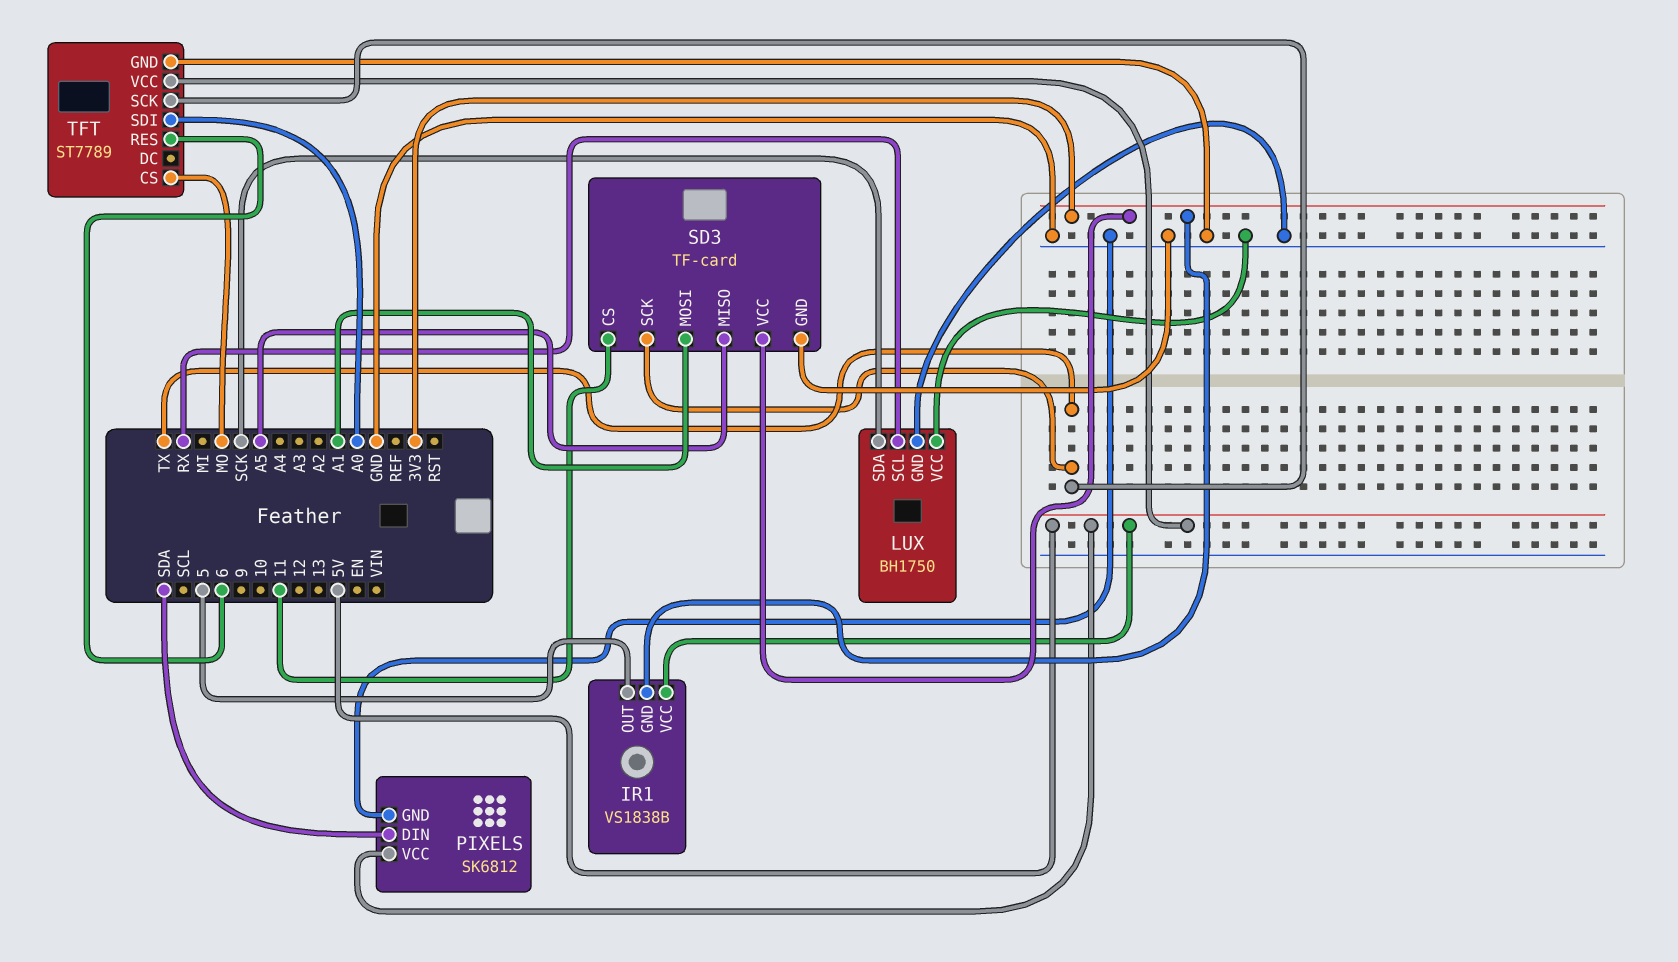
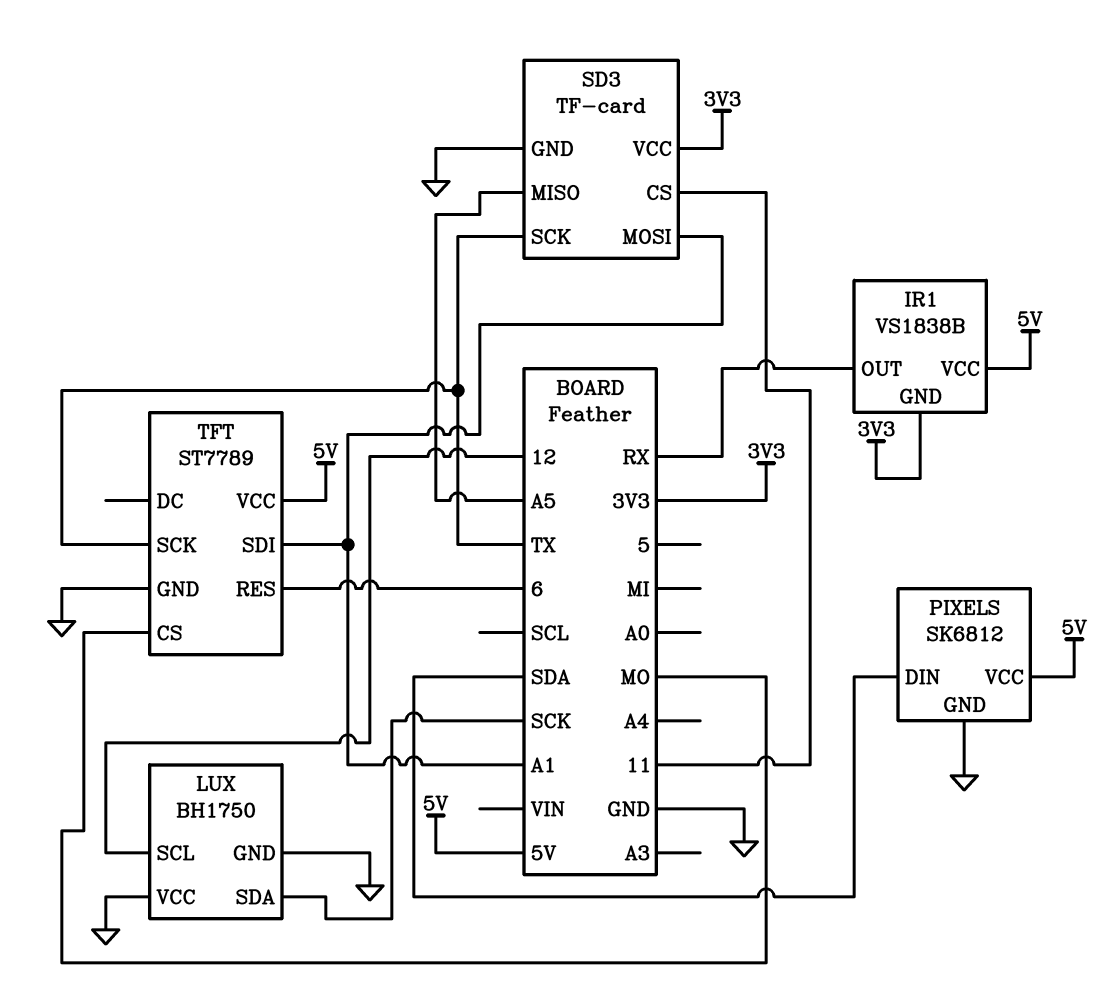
IR1 pin OUT: 5 -> RX
LUX pin SCL: RX -> 12
TFT pin SDI: A0 -> A1

